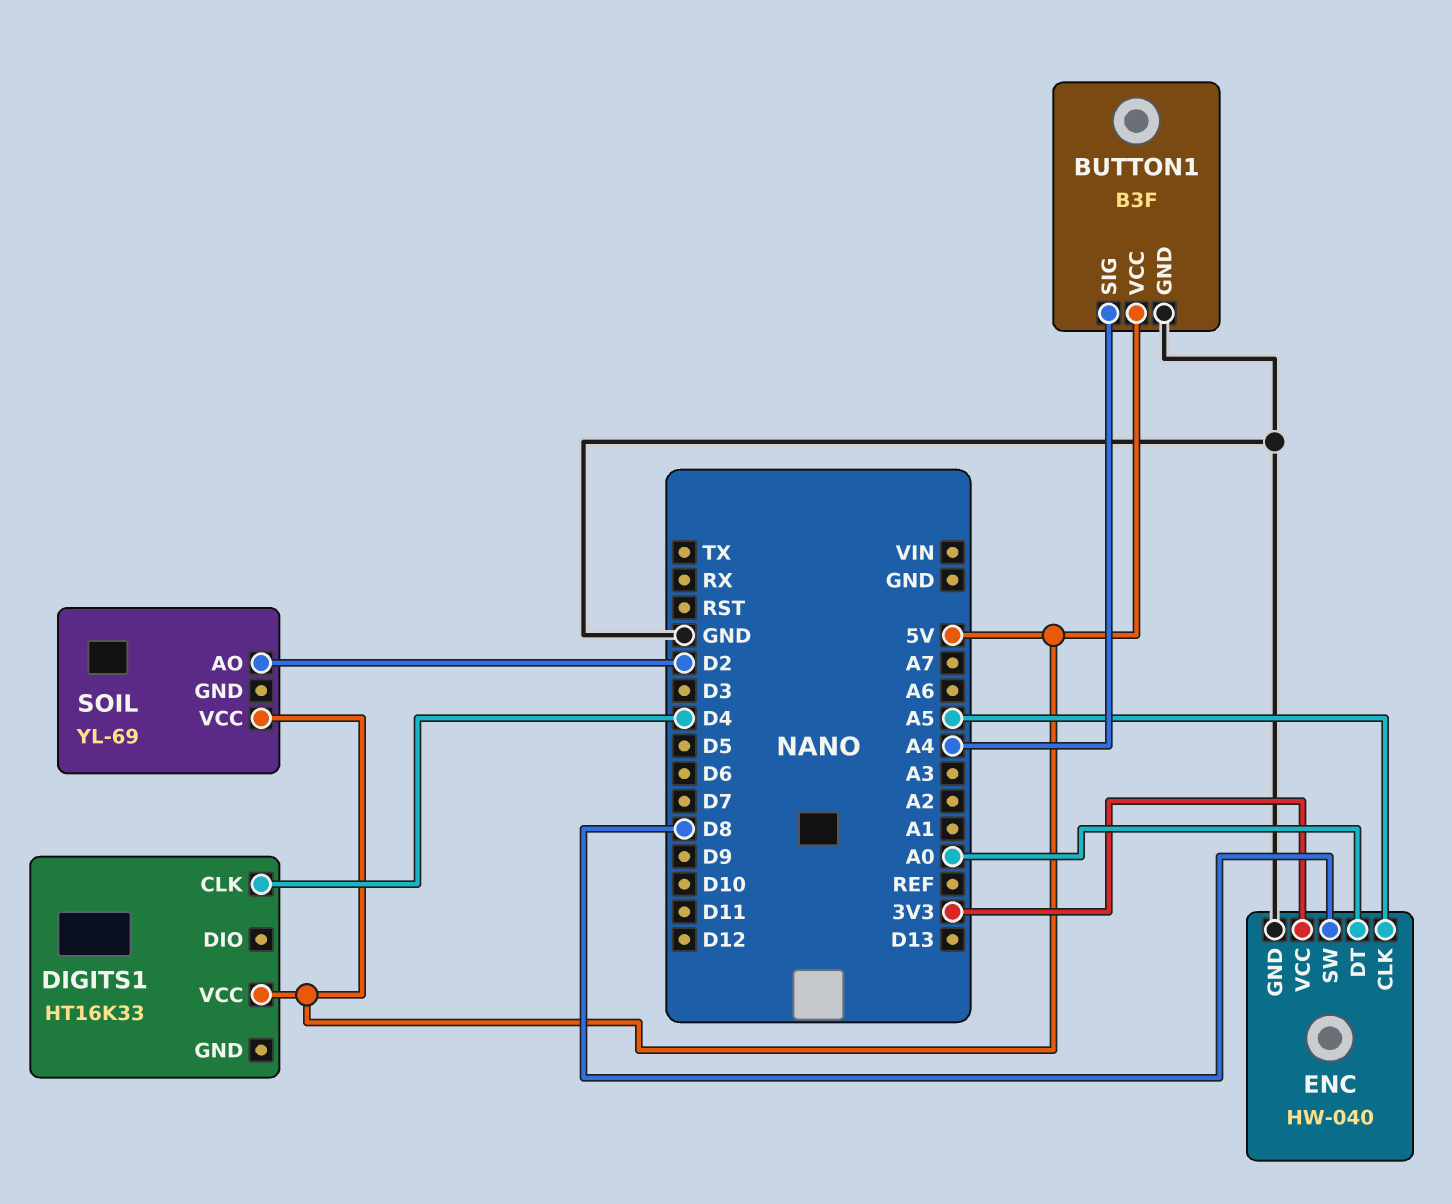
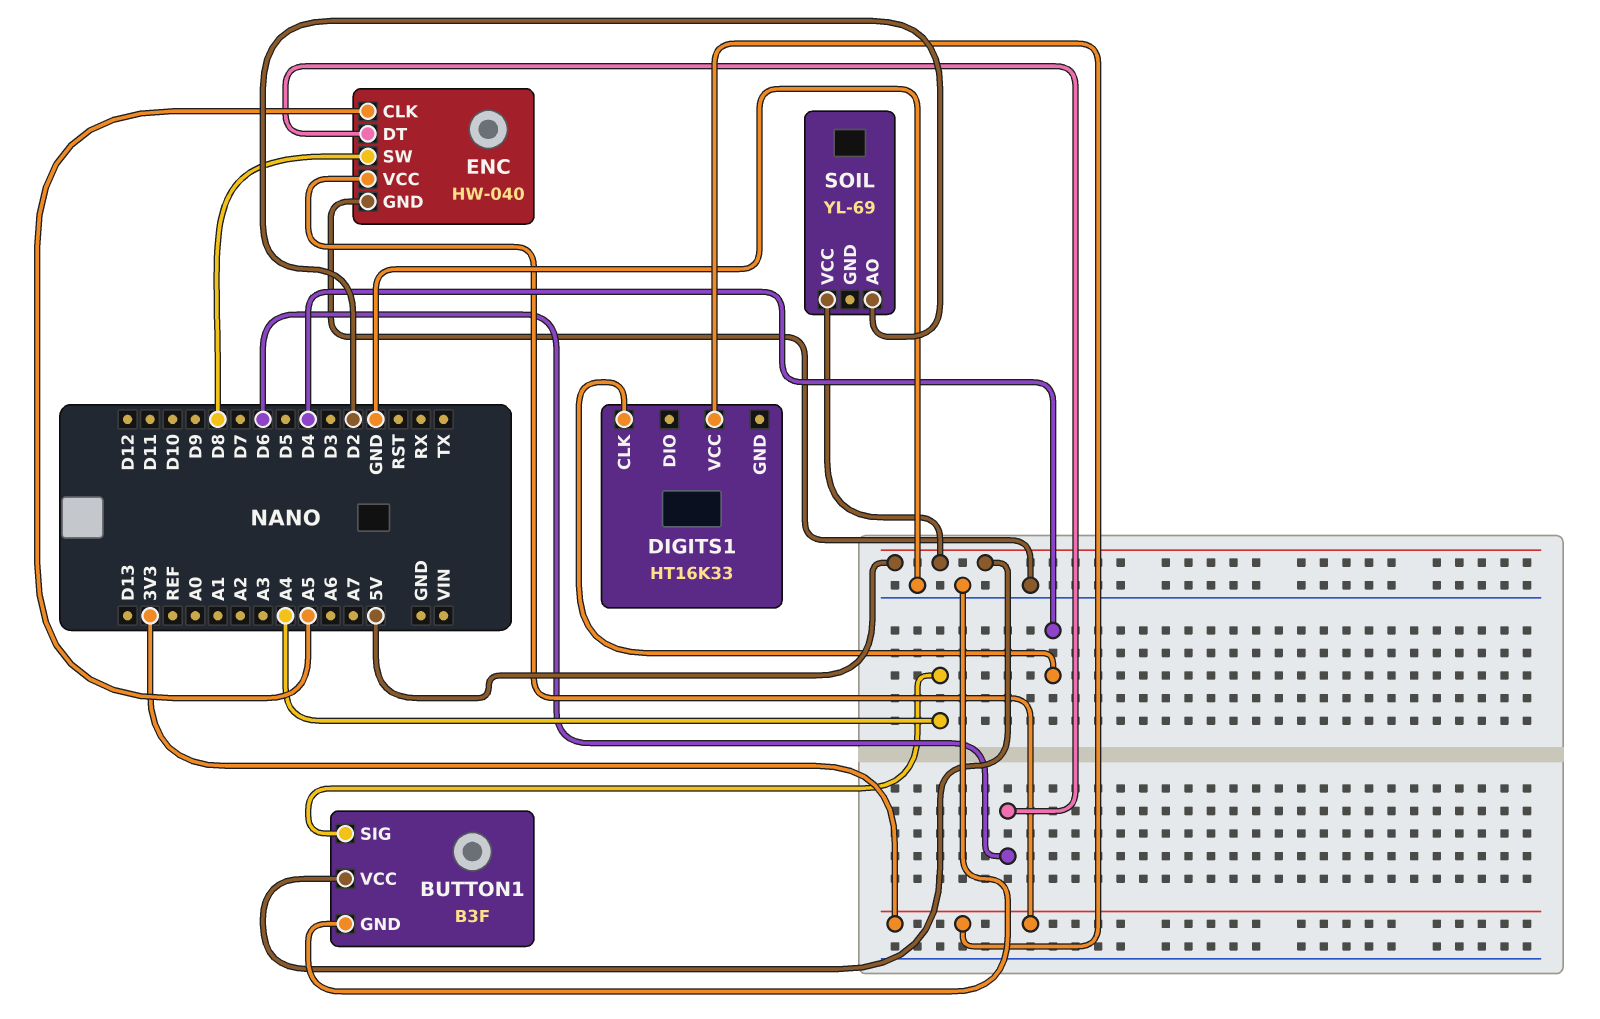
DIGITS1 pin VCC: 5V -> 3V3
ENC pin DT: A0 -> D6

